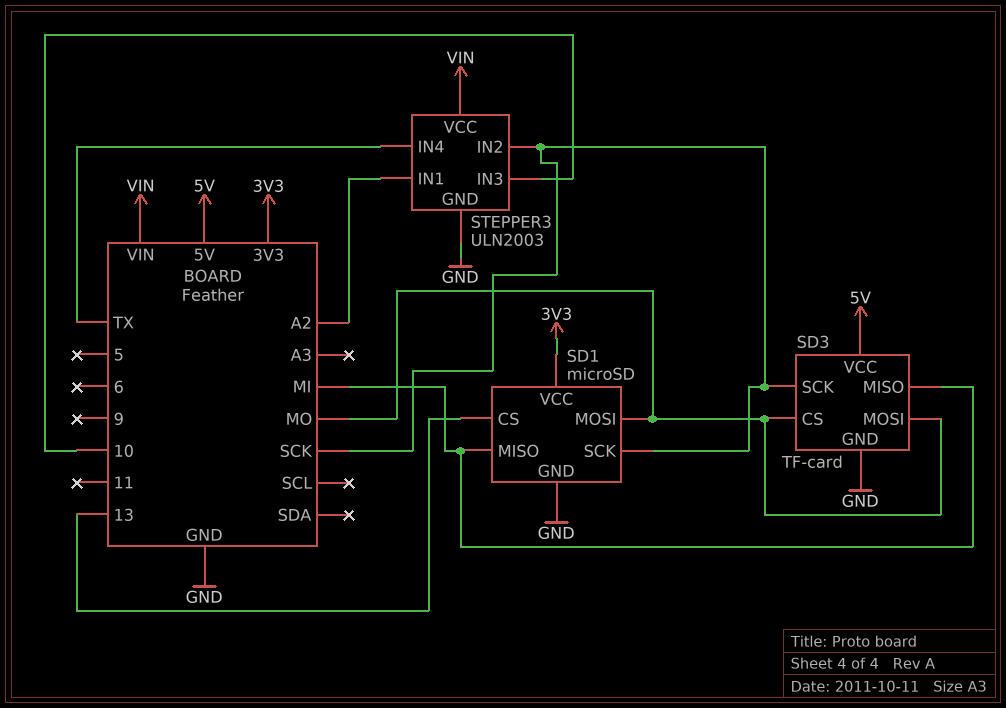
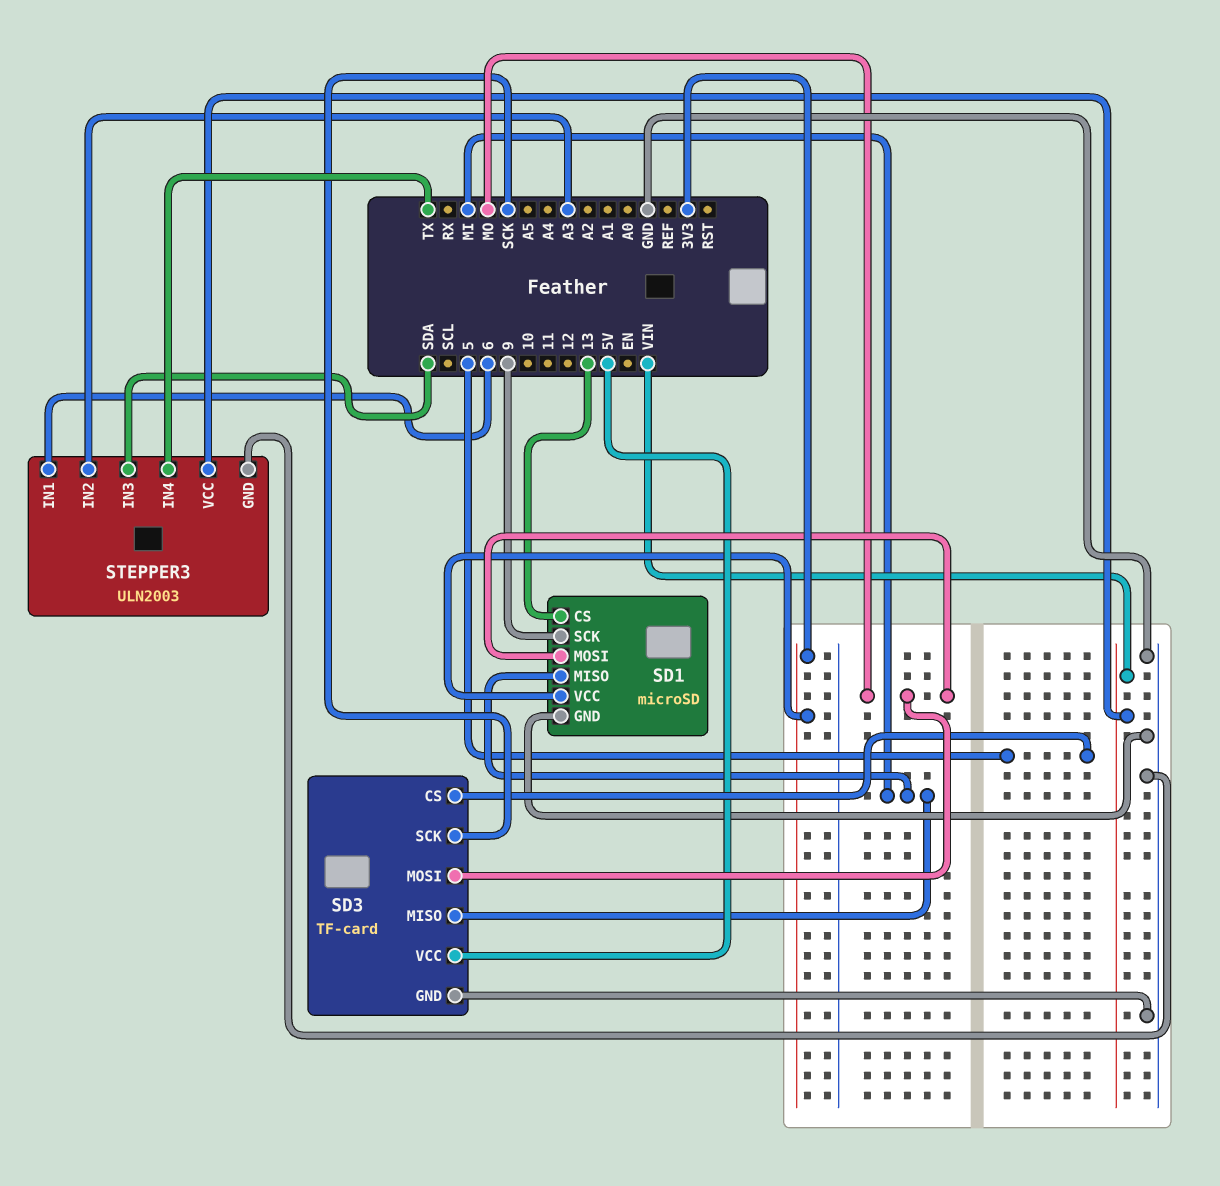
SD1 pin SCK: SCK -> 9
SD3 pin CS: MO -> 5
STEPPER3 pin IN1: A2 -> 6
STEPPER3 pin IN2: SCK -> A3
STEPPER3 pin IN3: 10 -> SDA

